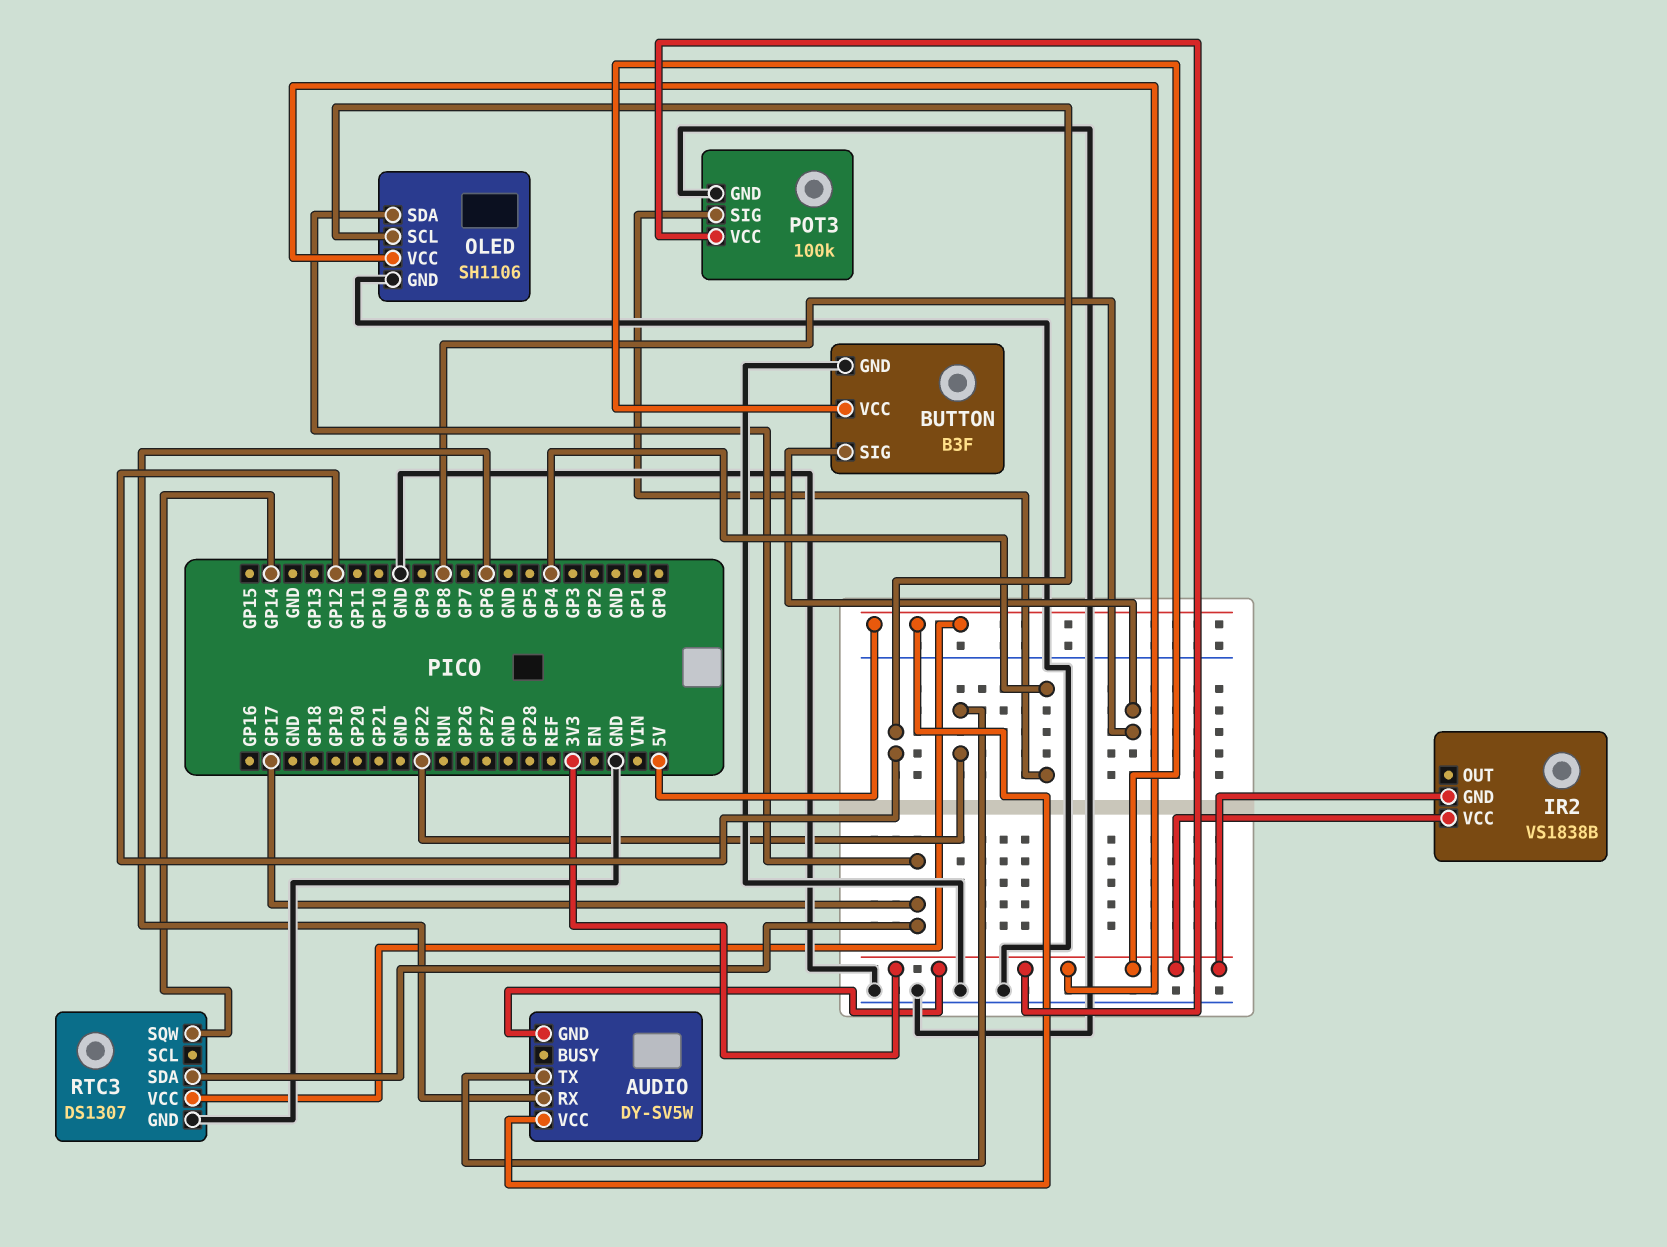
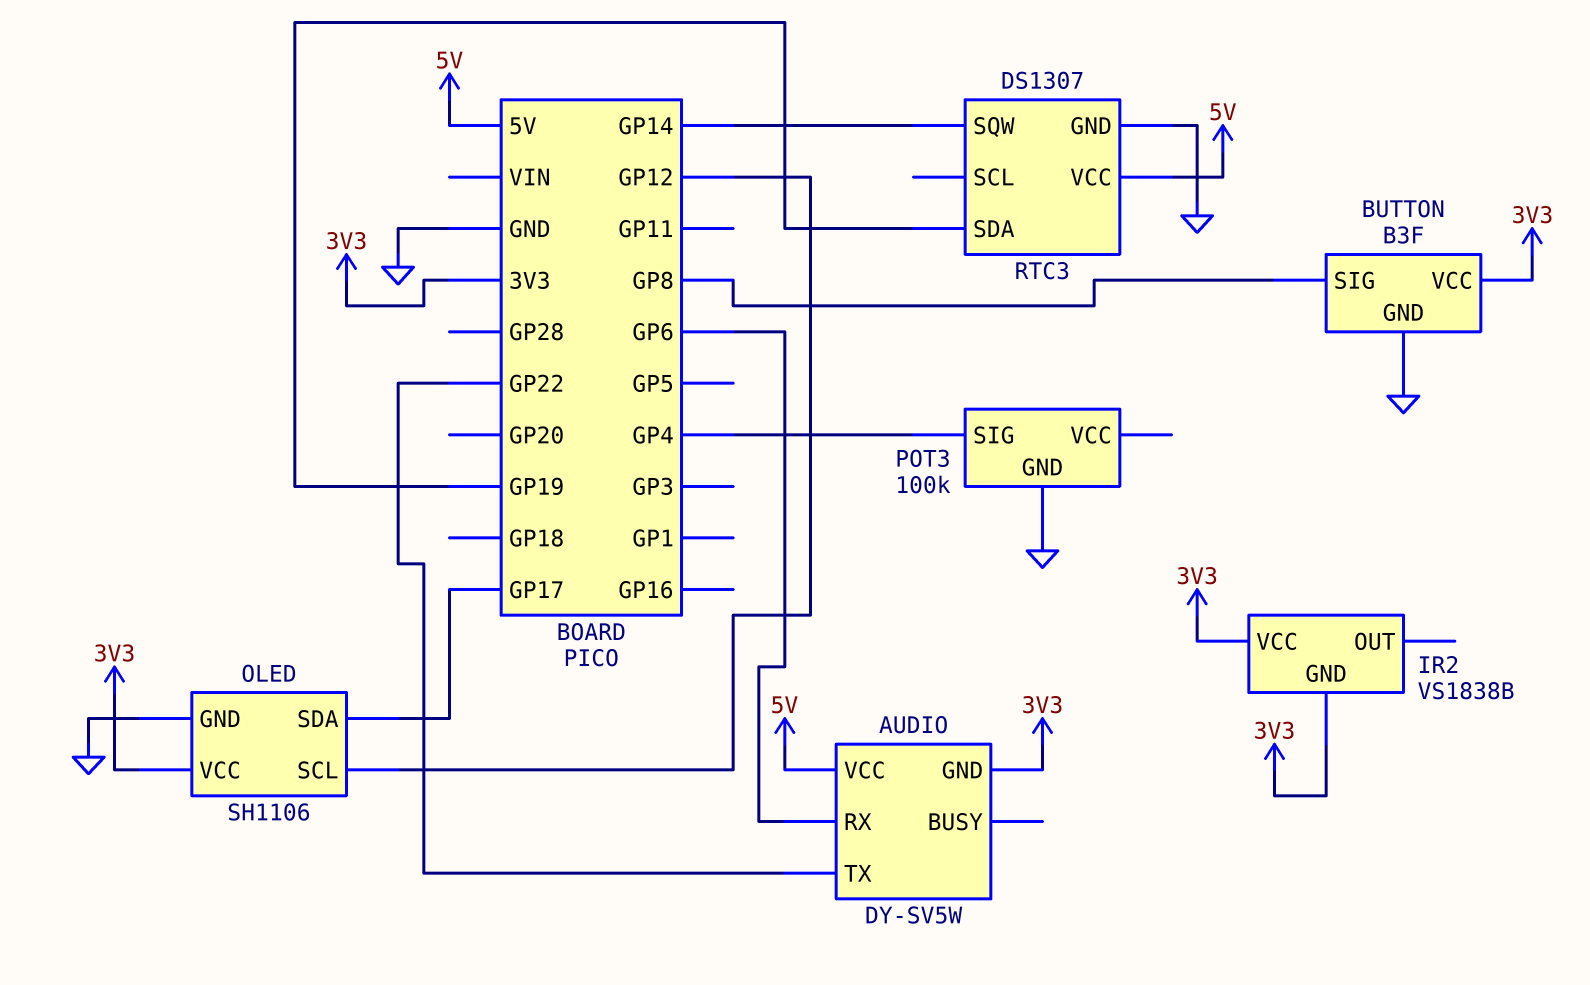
POT3 pin VCC: 3V3 -> none
RTC3 pin SDA: GP17 -> GP19

